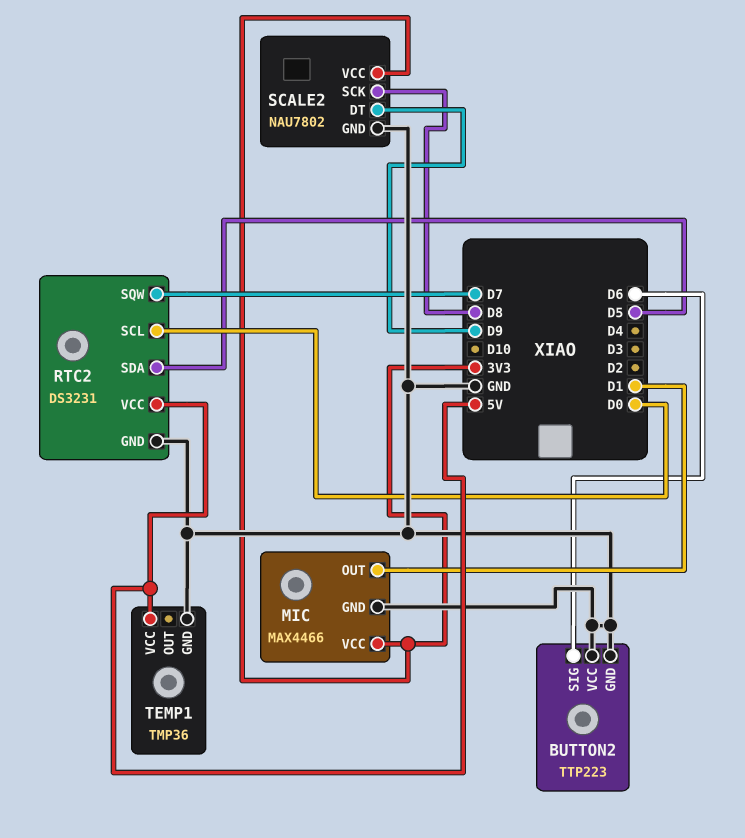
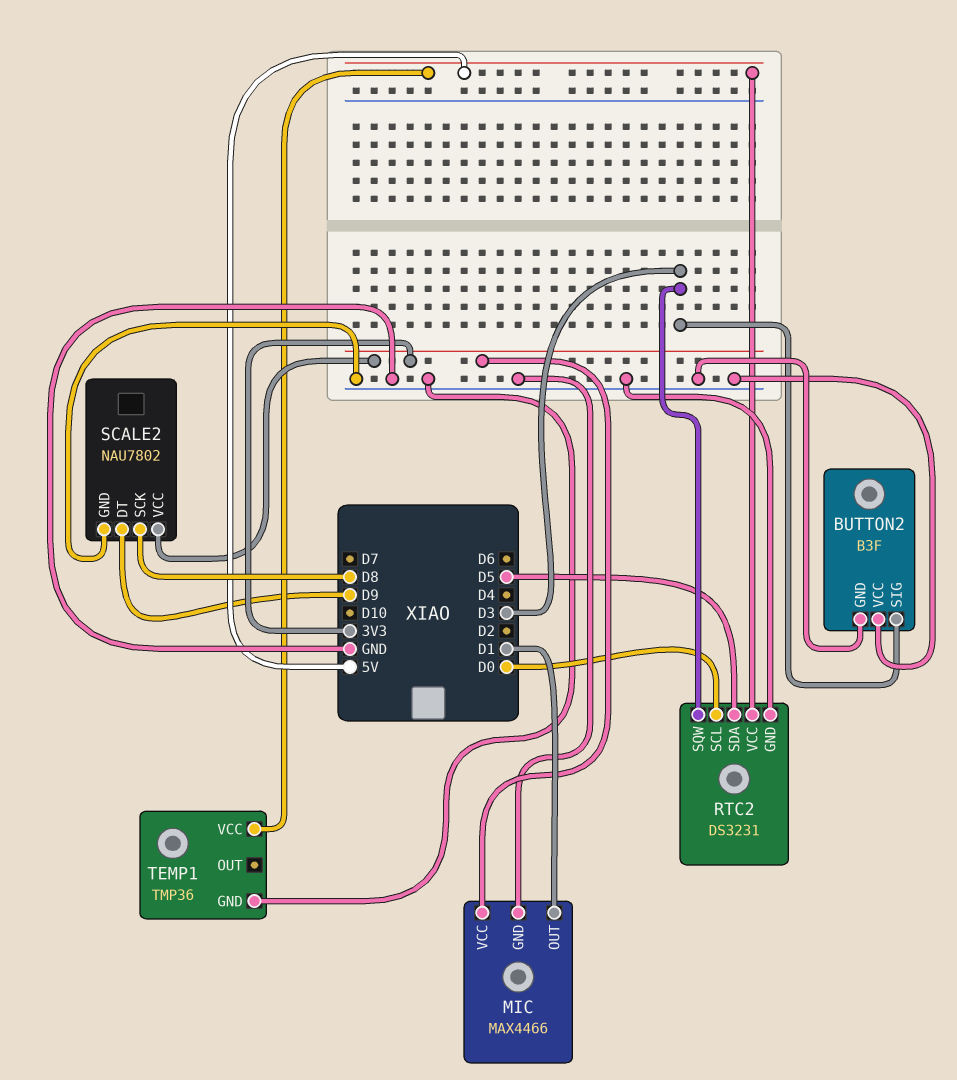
BUTTON2: TTP223 -> B3F
BUTTON2 pin SIG: D6 -> D3
RTC2 pin SQW: D7 -> D3

